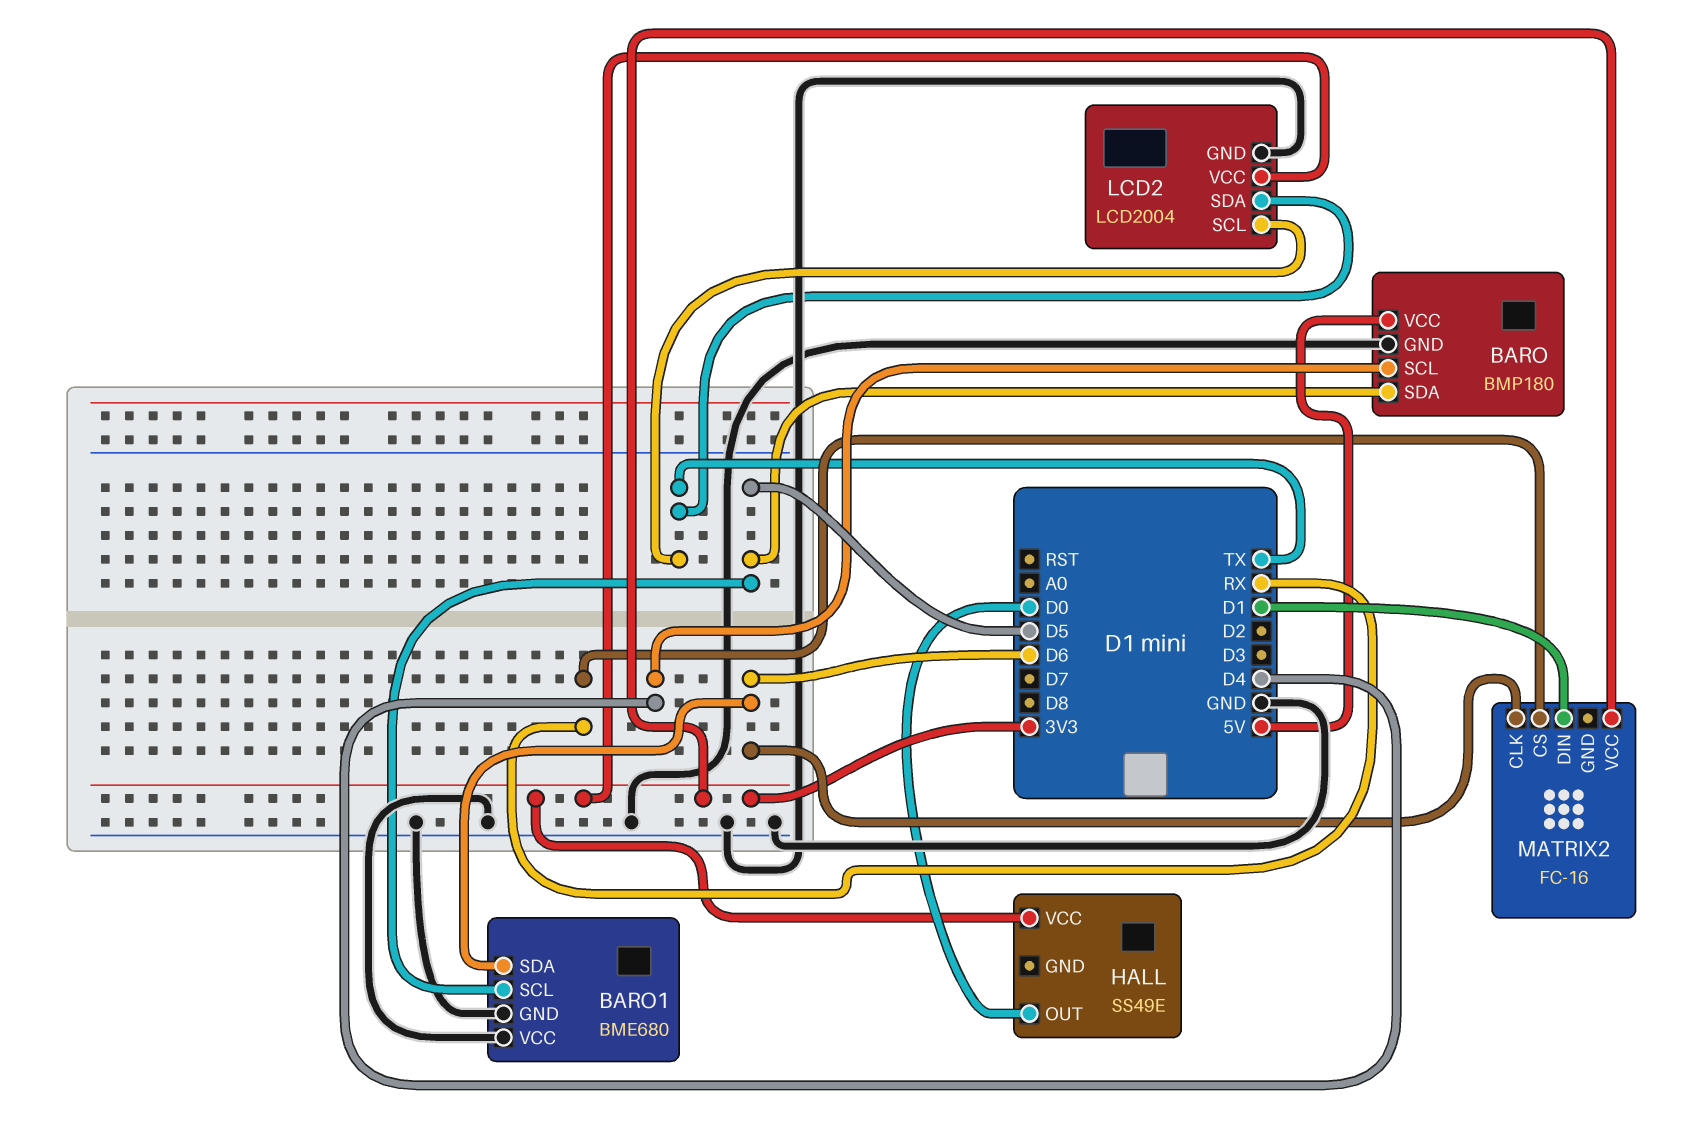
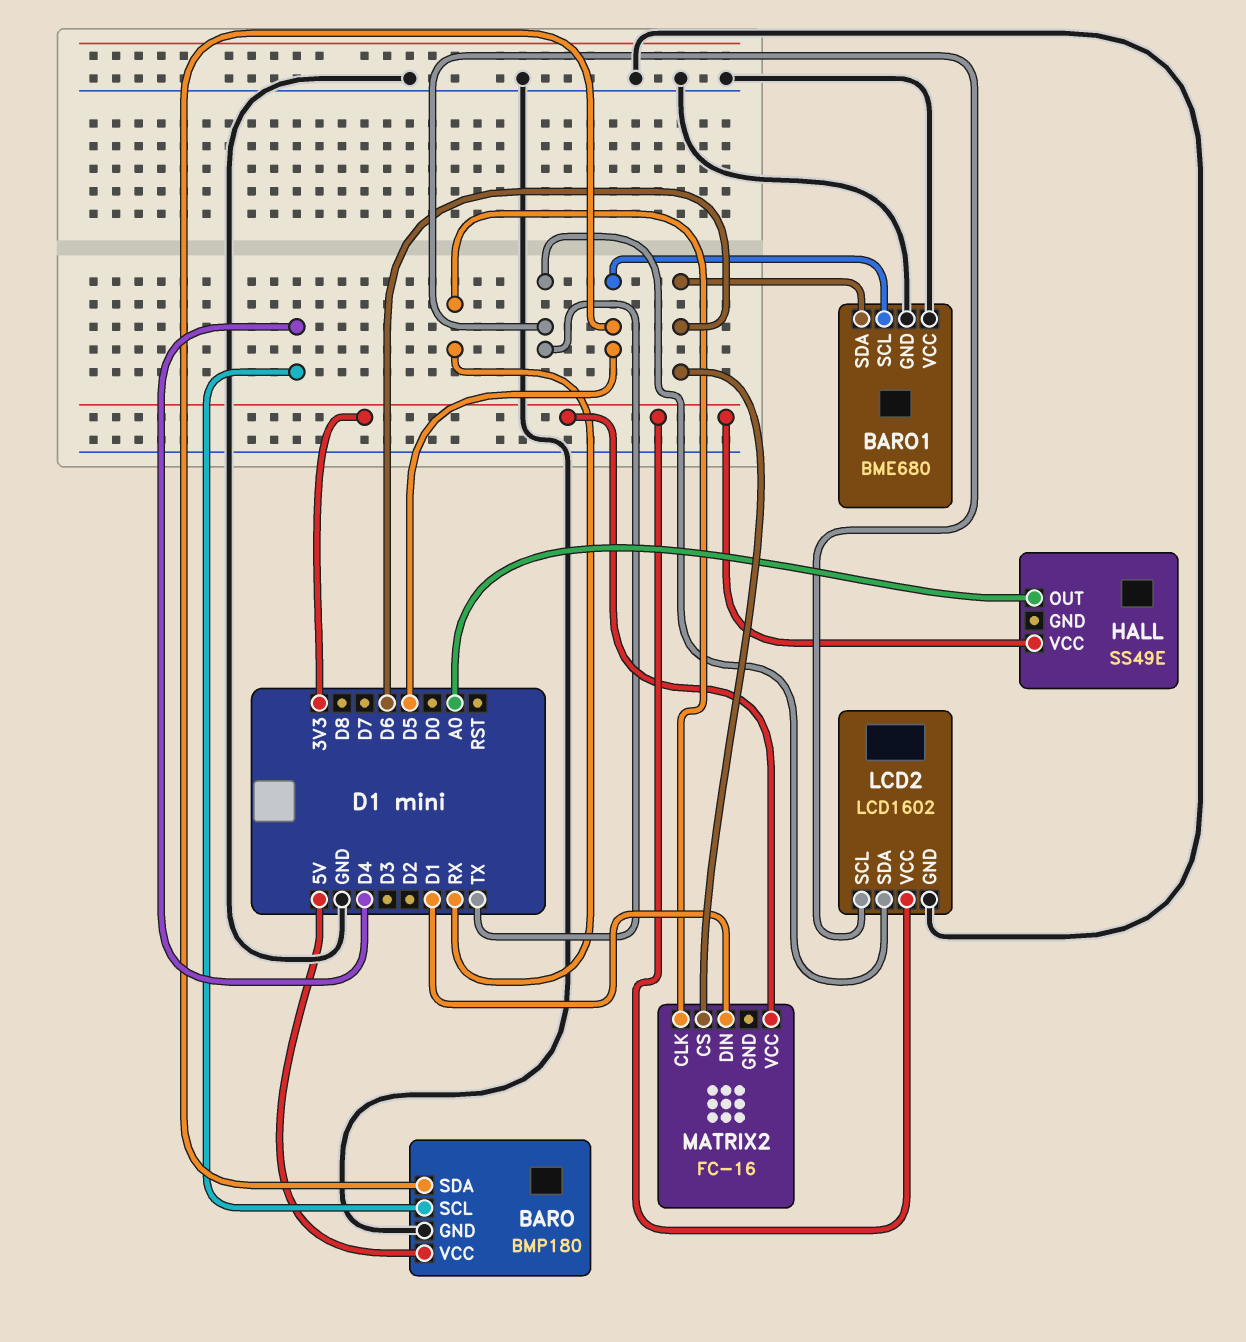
HALL pin OUT: D0 -> A0
LCD2: LCD2004 -> LCD1602
MATRIX2 pin CLK: D6 -> RX
MATRIX2 pin CS: RX -> D6

